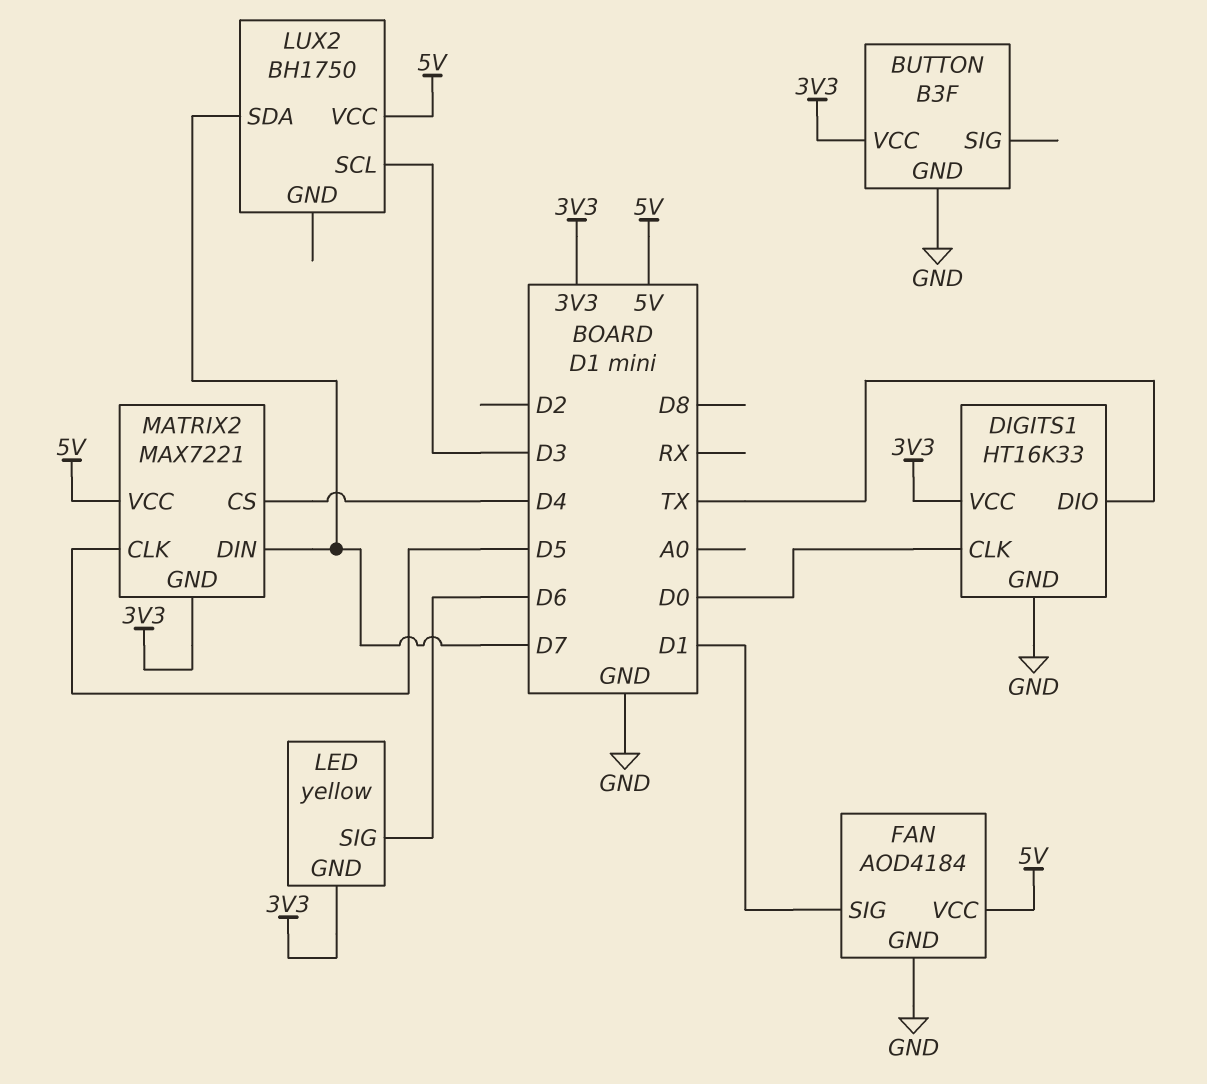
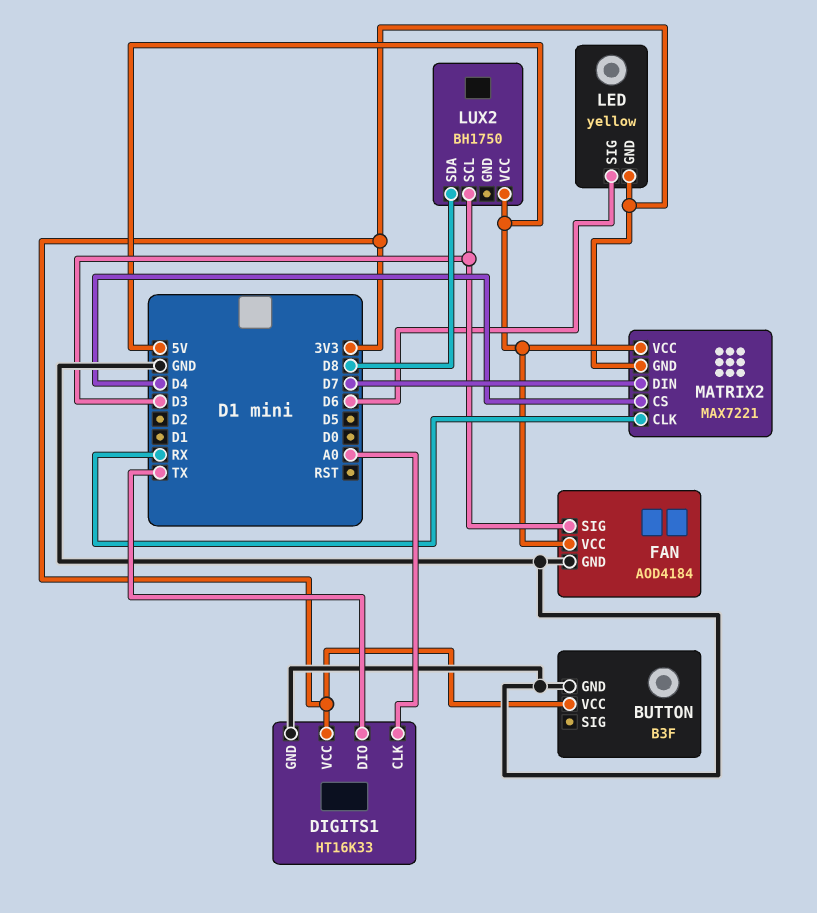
DIGITS1 pin CLK: D0 -> A0
FAN pin SIG: D1 -> D3
LUX2 pin SDA: D7 -> D8
MATRIX2 pin CLK: D5 -> RX

